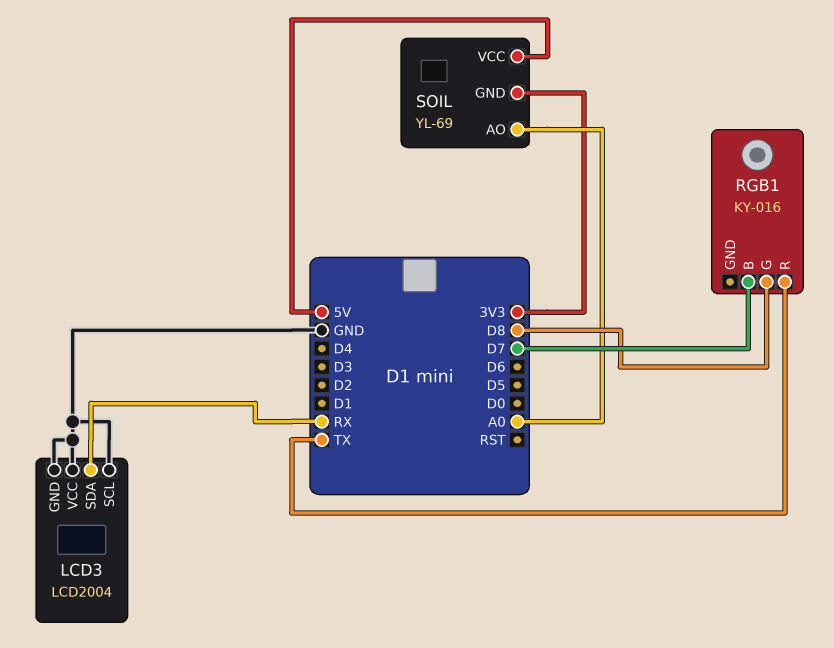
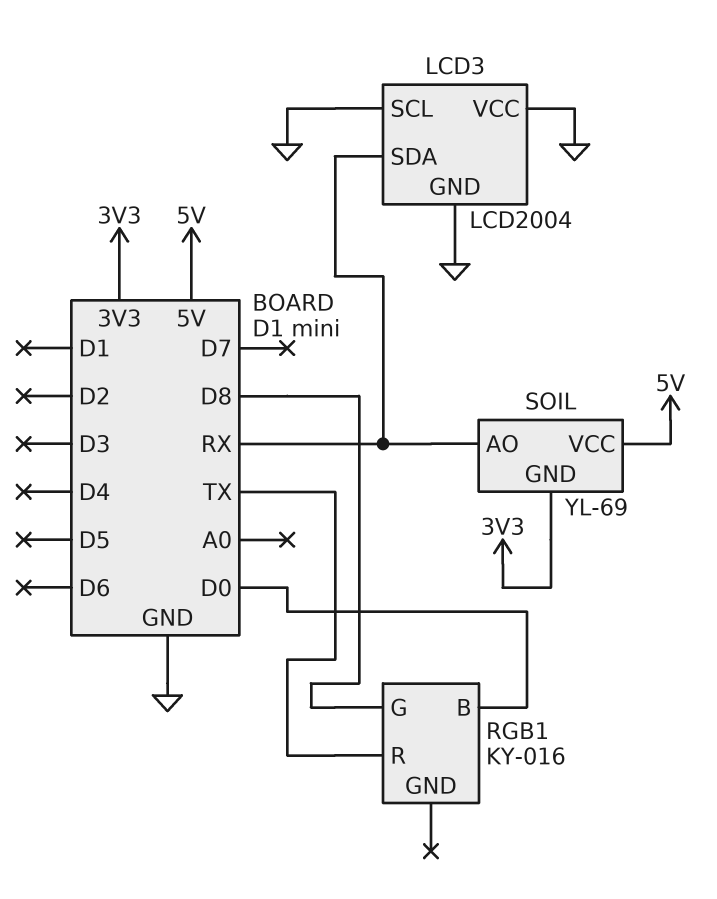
RGB1 pin B: D7 -> D0
SOIL pin AO: A0 -> RX

